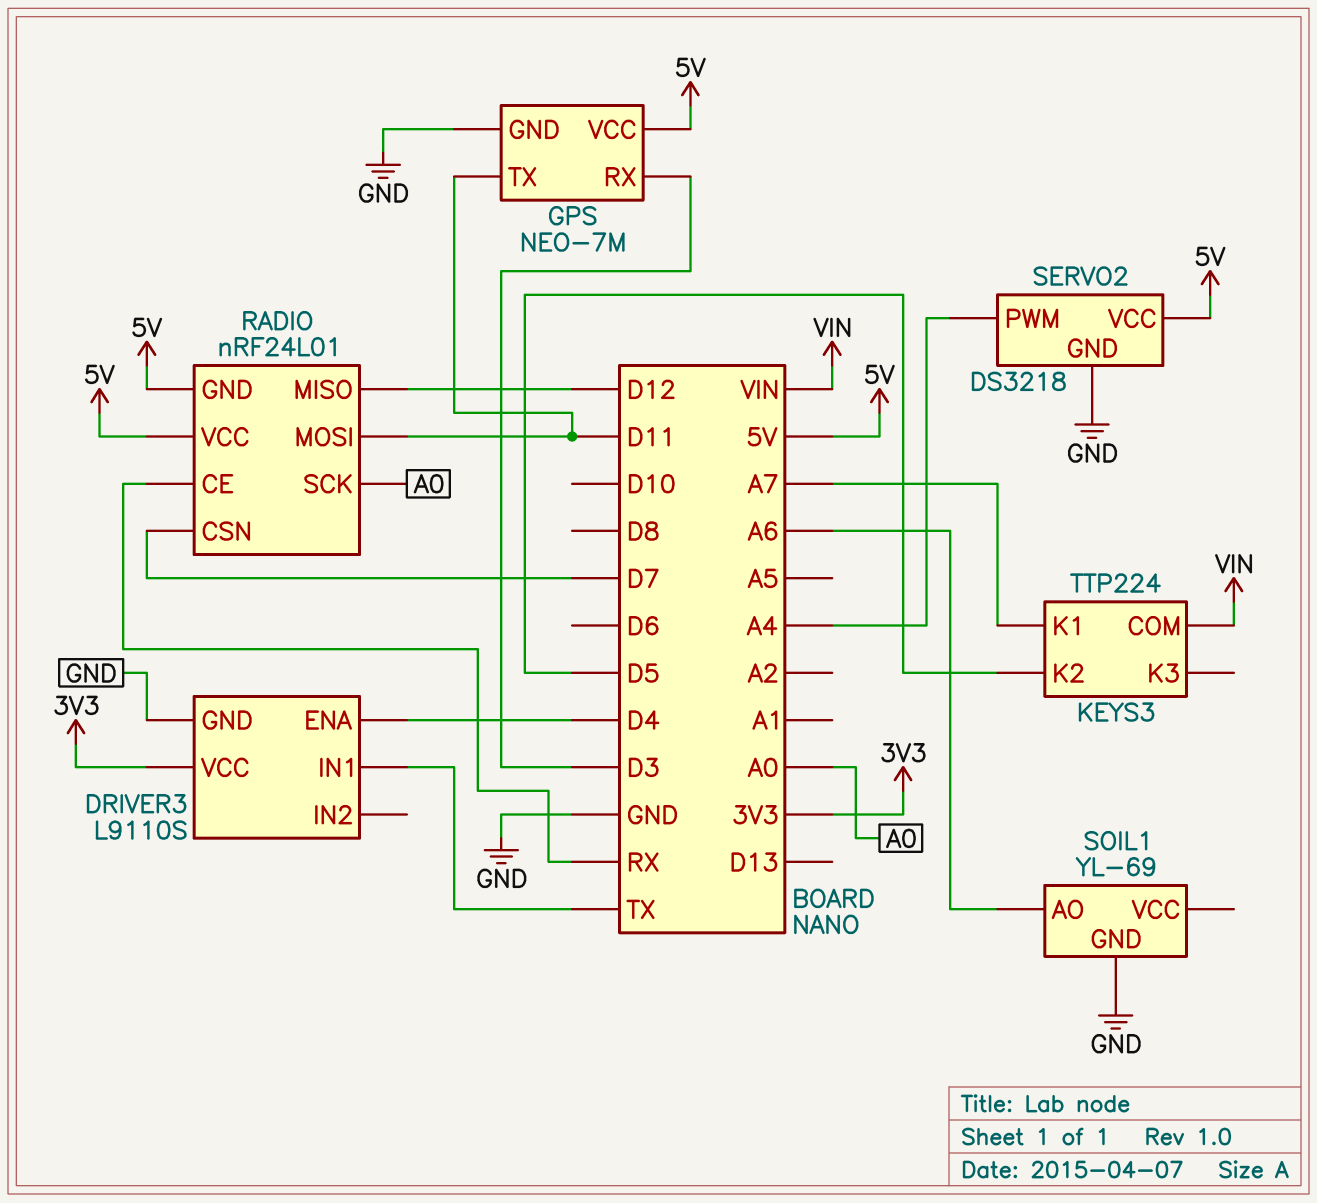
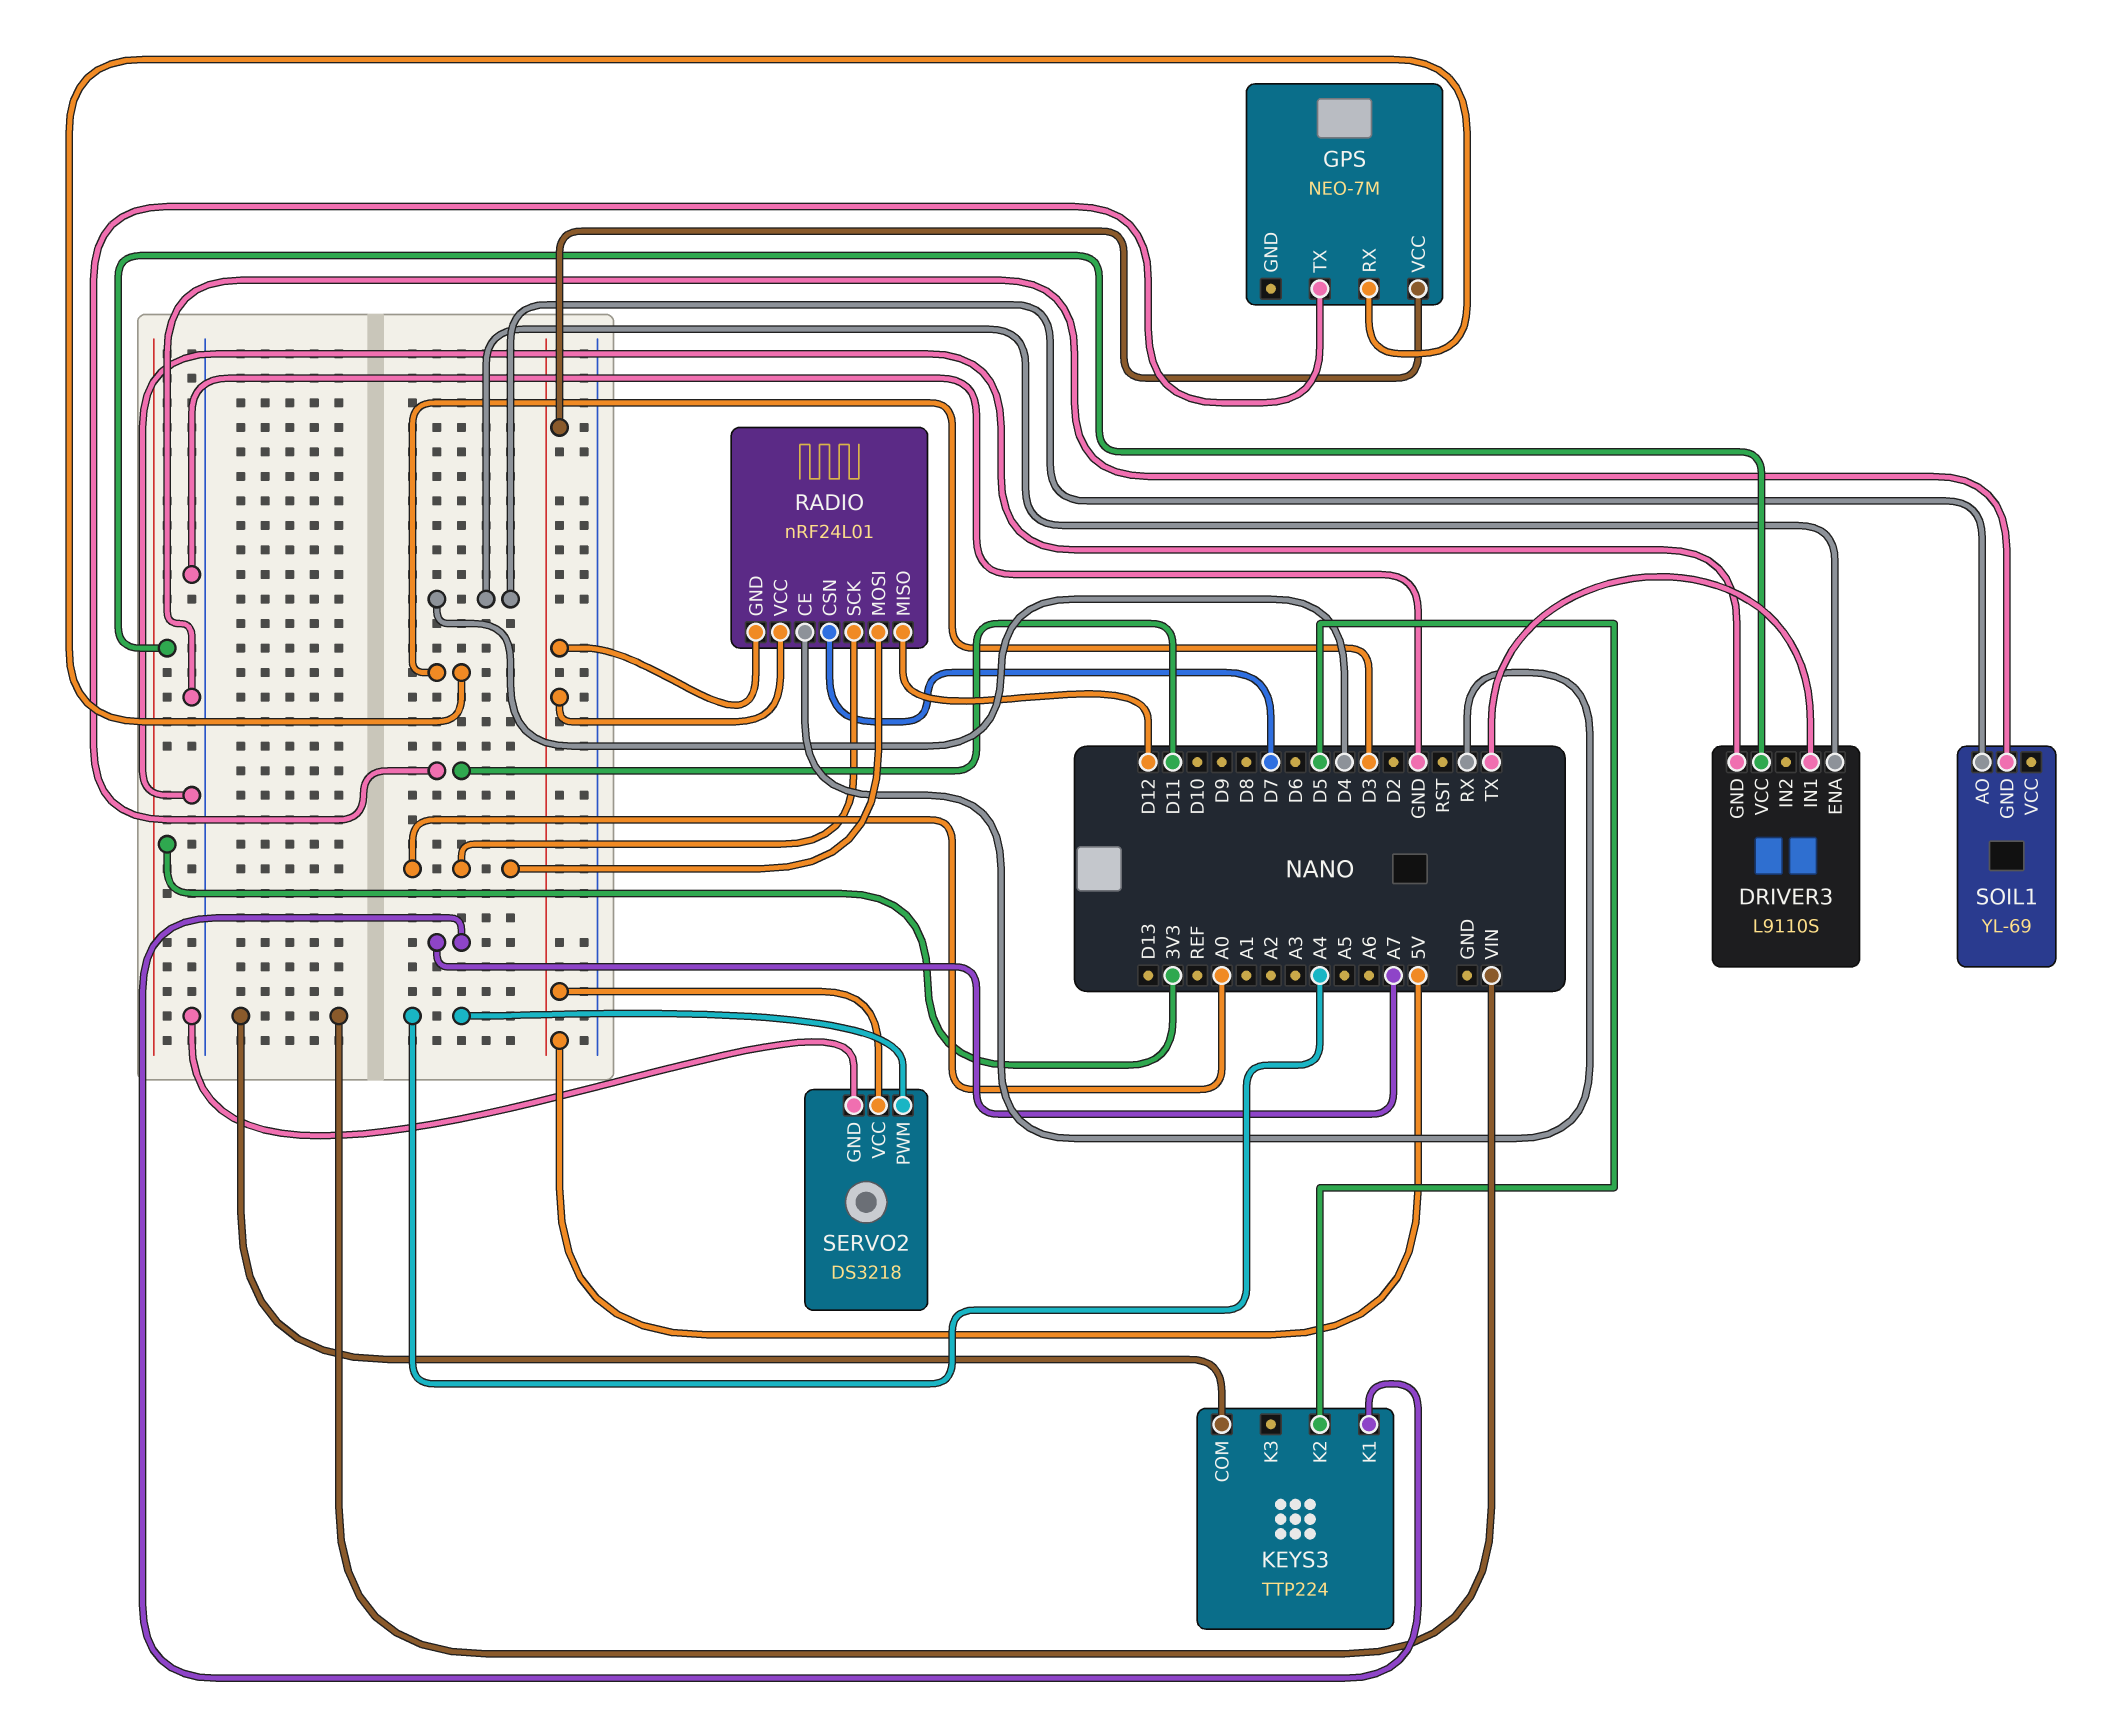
GPS pin GND: GND -> none
RADIO pin MOSI: D11 -> A0
SOIL1 pin AO: A6 -> D4

